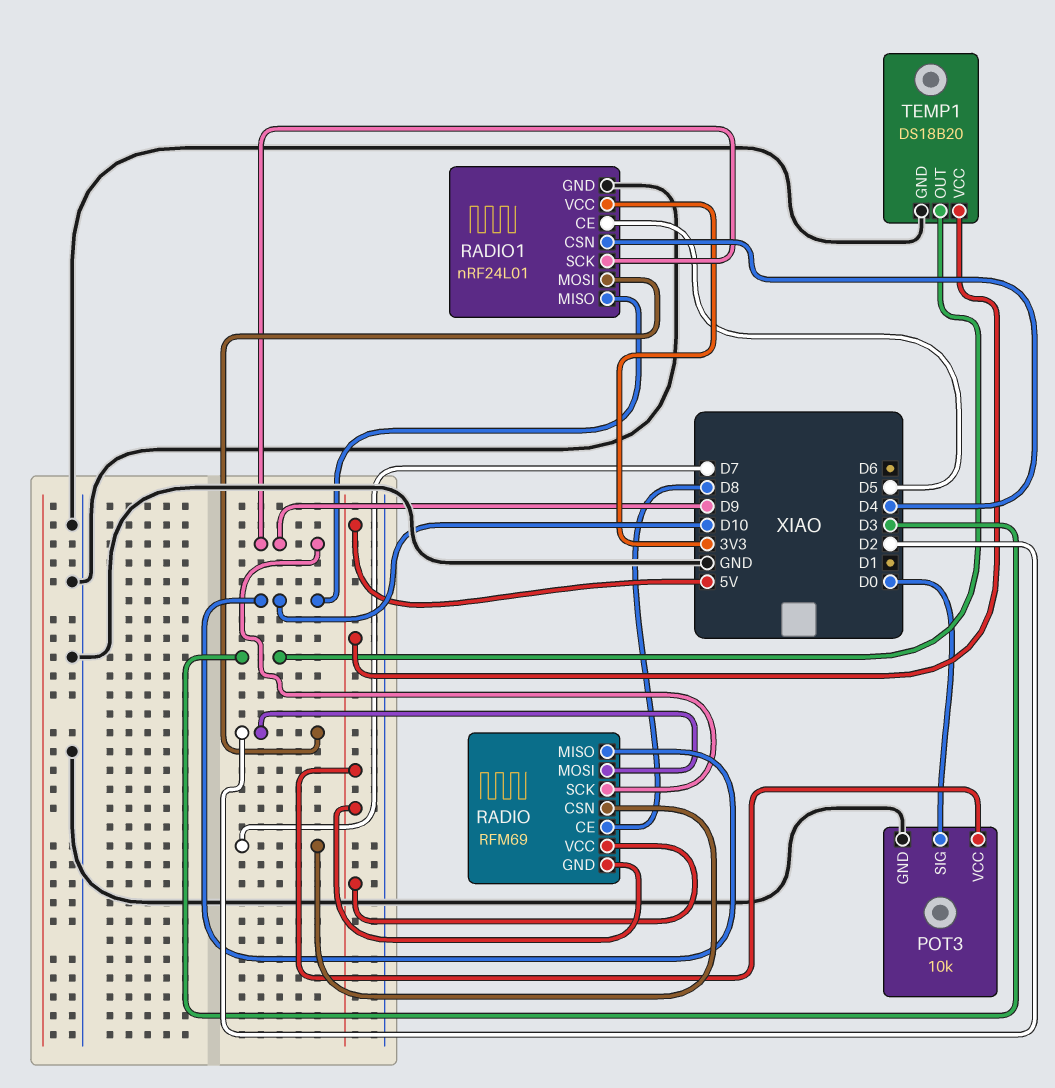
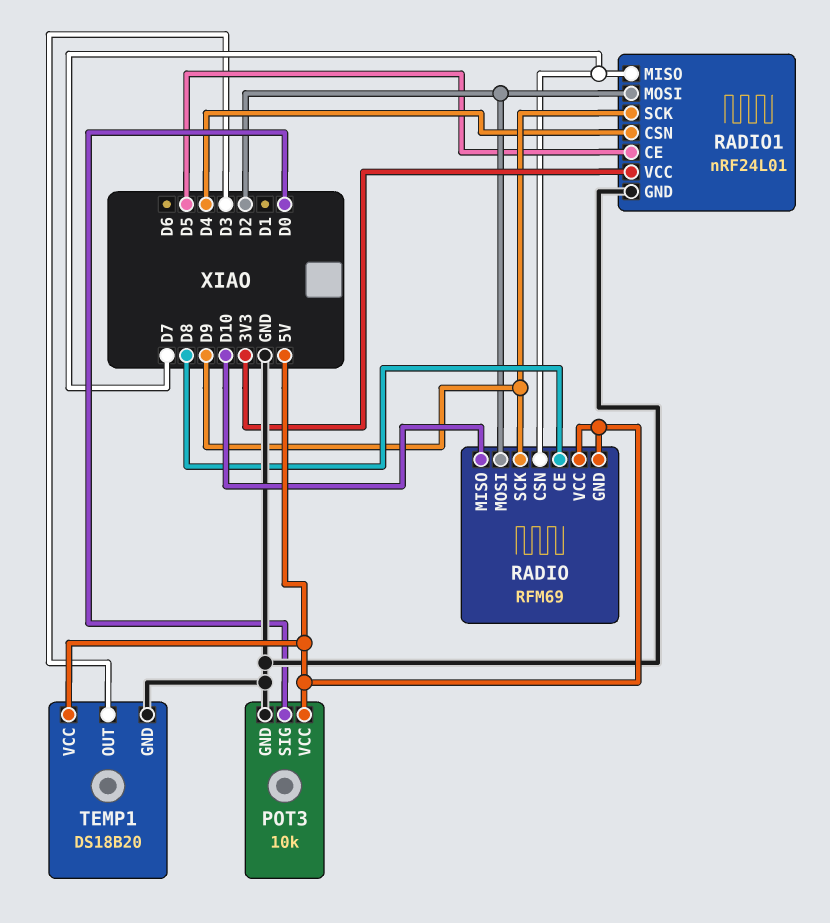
RADIO1 pin MISO: D10 -> D7

